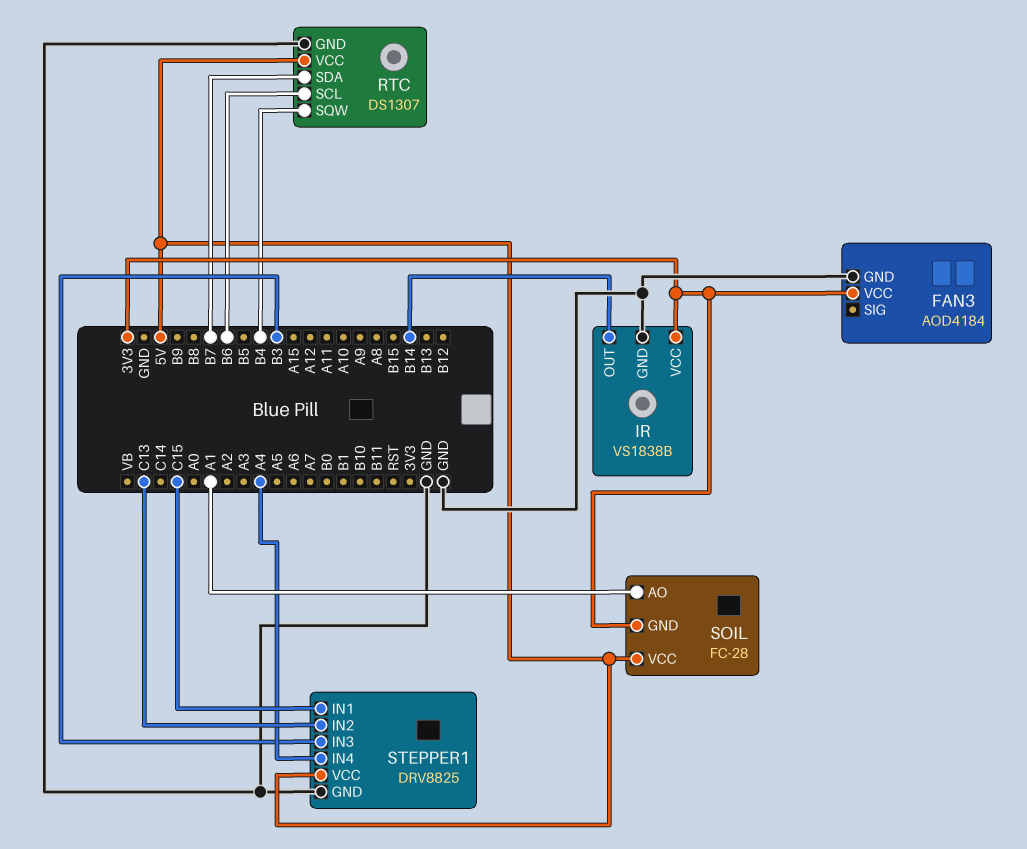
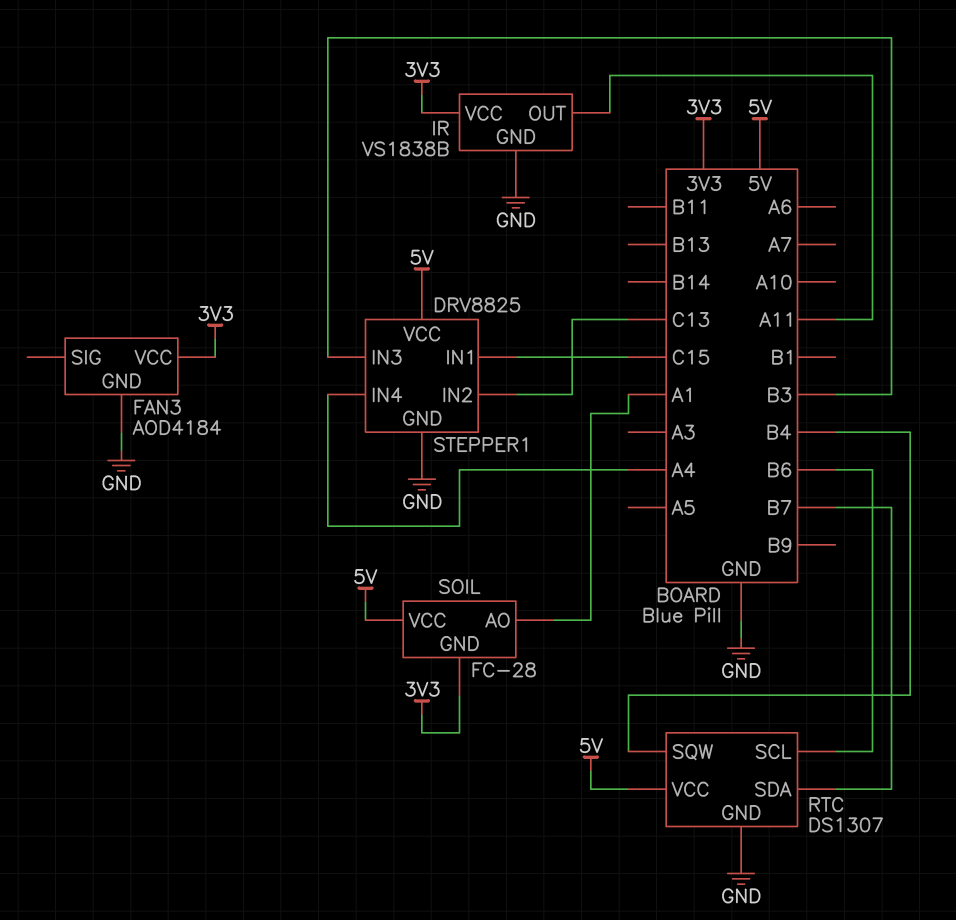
IR pin OUT: B14 -> A11

